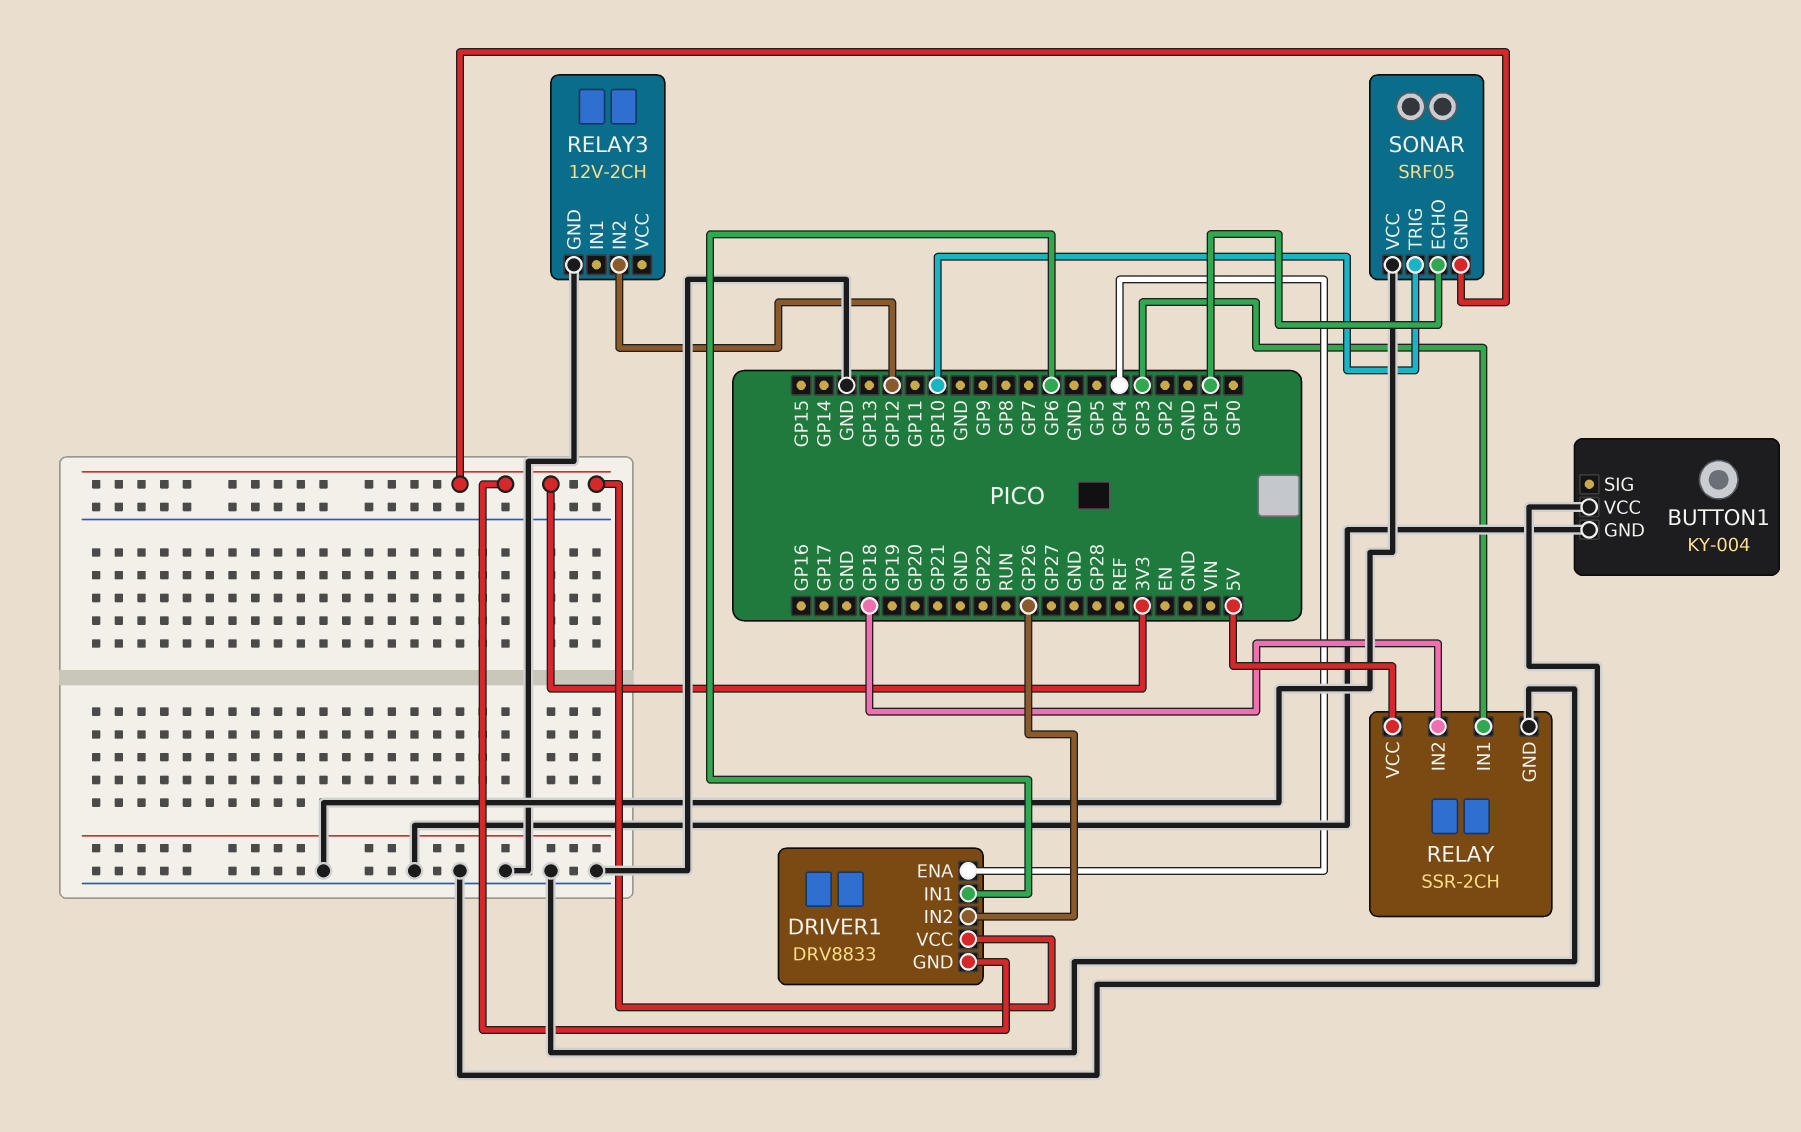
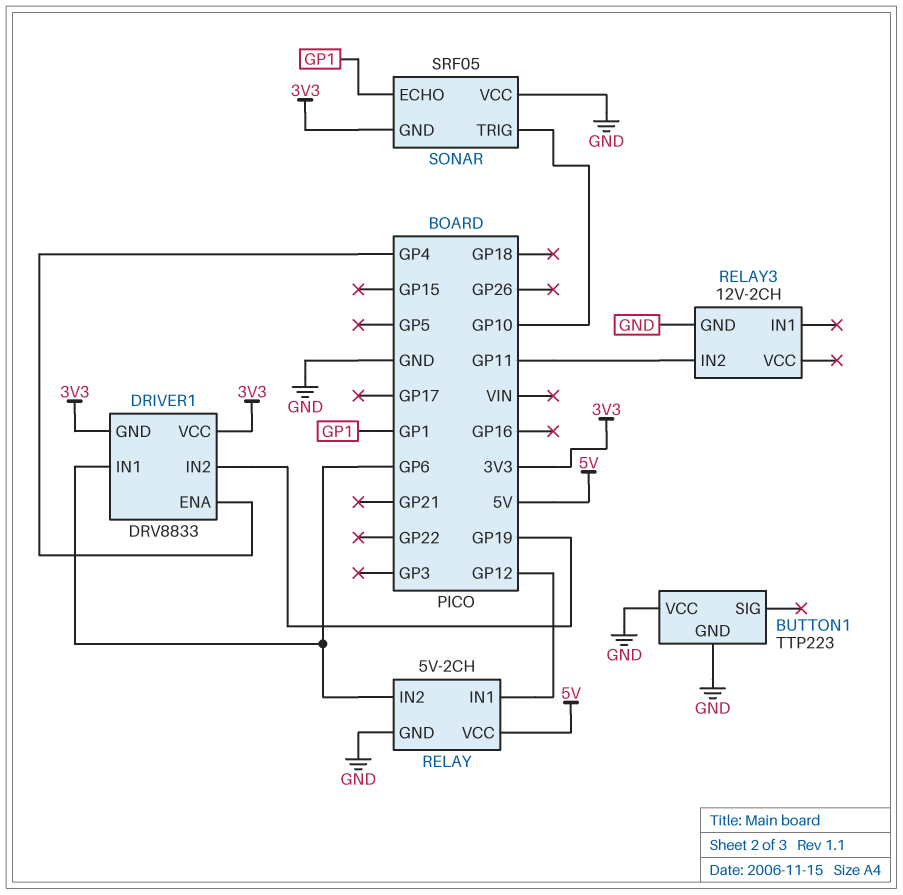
BUTTON1: KY-004 -> TTP223
DRIVER1 pin IN2: GP26 -> GP19
RELAY: SSR-2CH -> 5V-2CH
RELAY pin IN1: GP3 -> GP12
RELAY pin IN2: GP18 -> GP6
RELAY3 pin IN2: GP12 -> GP11

